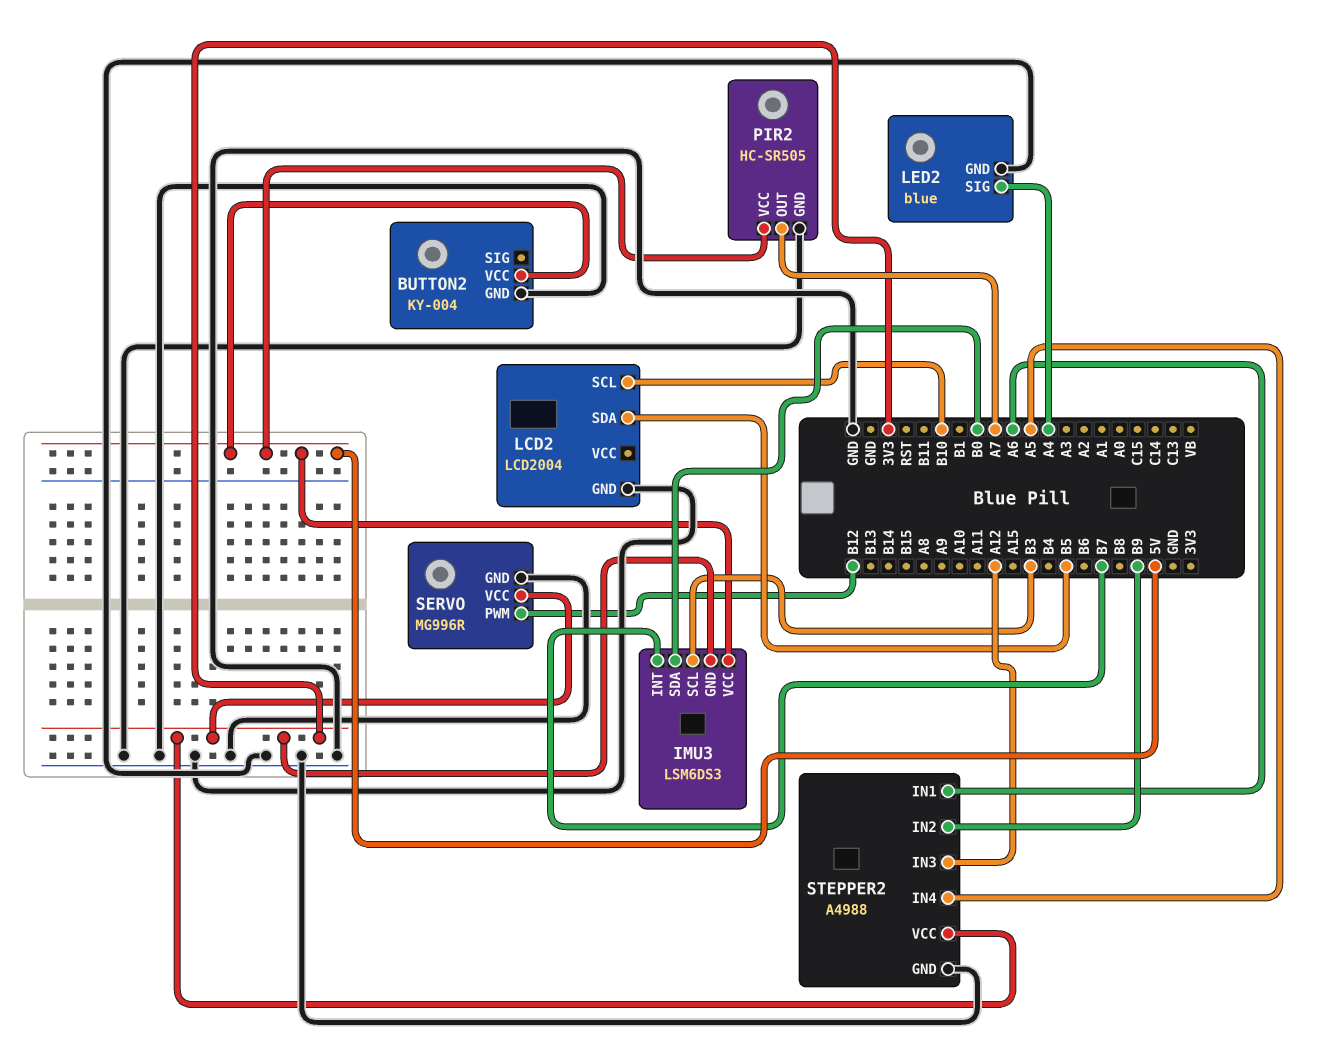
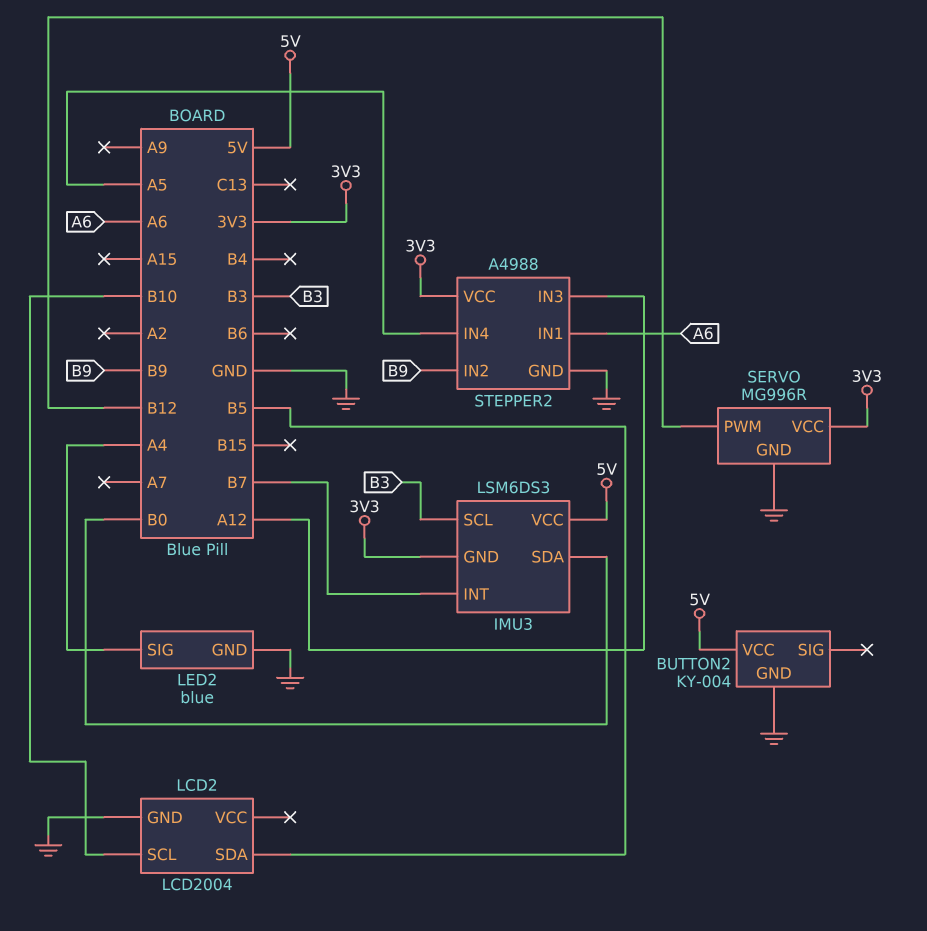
PIR2: HC-SR505 -> none
PIR2 pin GND: GND -> none
PIR2 pin OUT: A7 -> none
PIR2 pin VCC: 5V -> none

